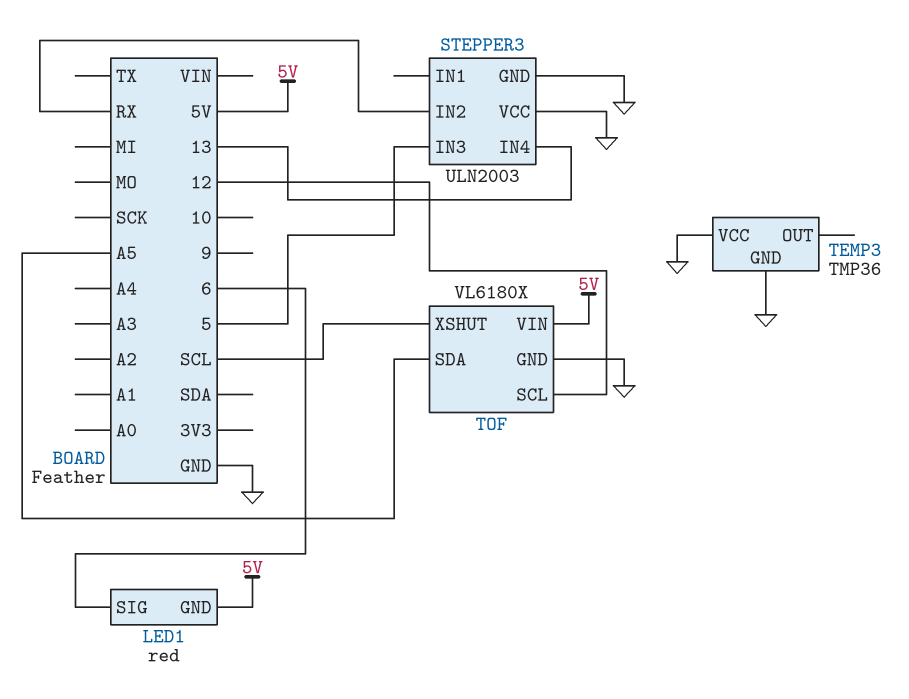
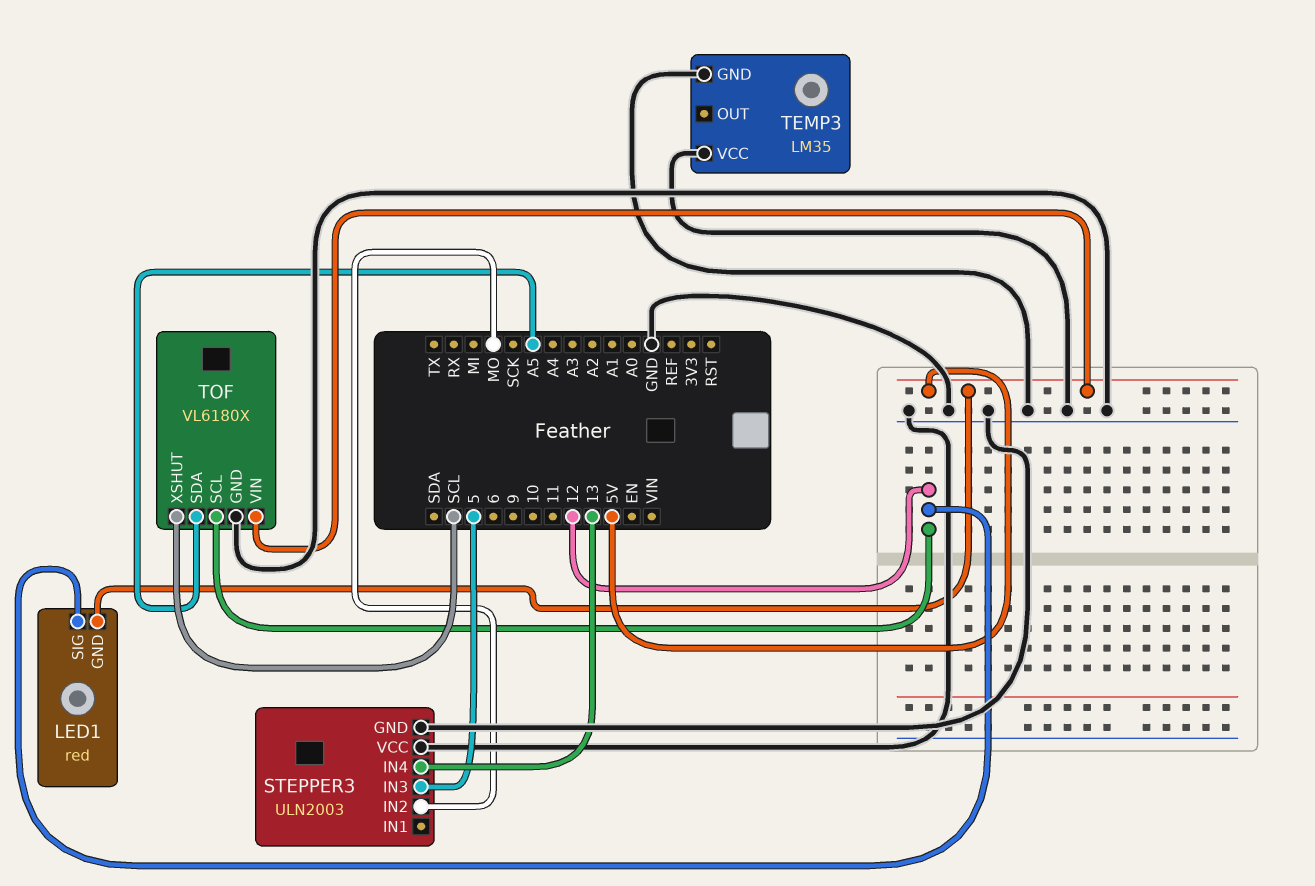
LED1 pin SIG: 6 -> 12
STEPPER3 pin IN2: RX -> MO
TEMP3: TMP36 -> LM35

